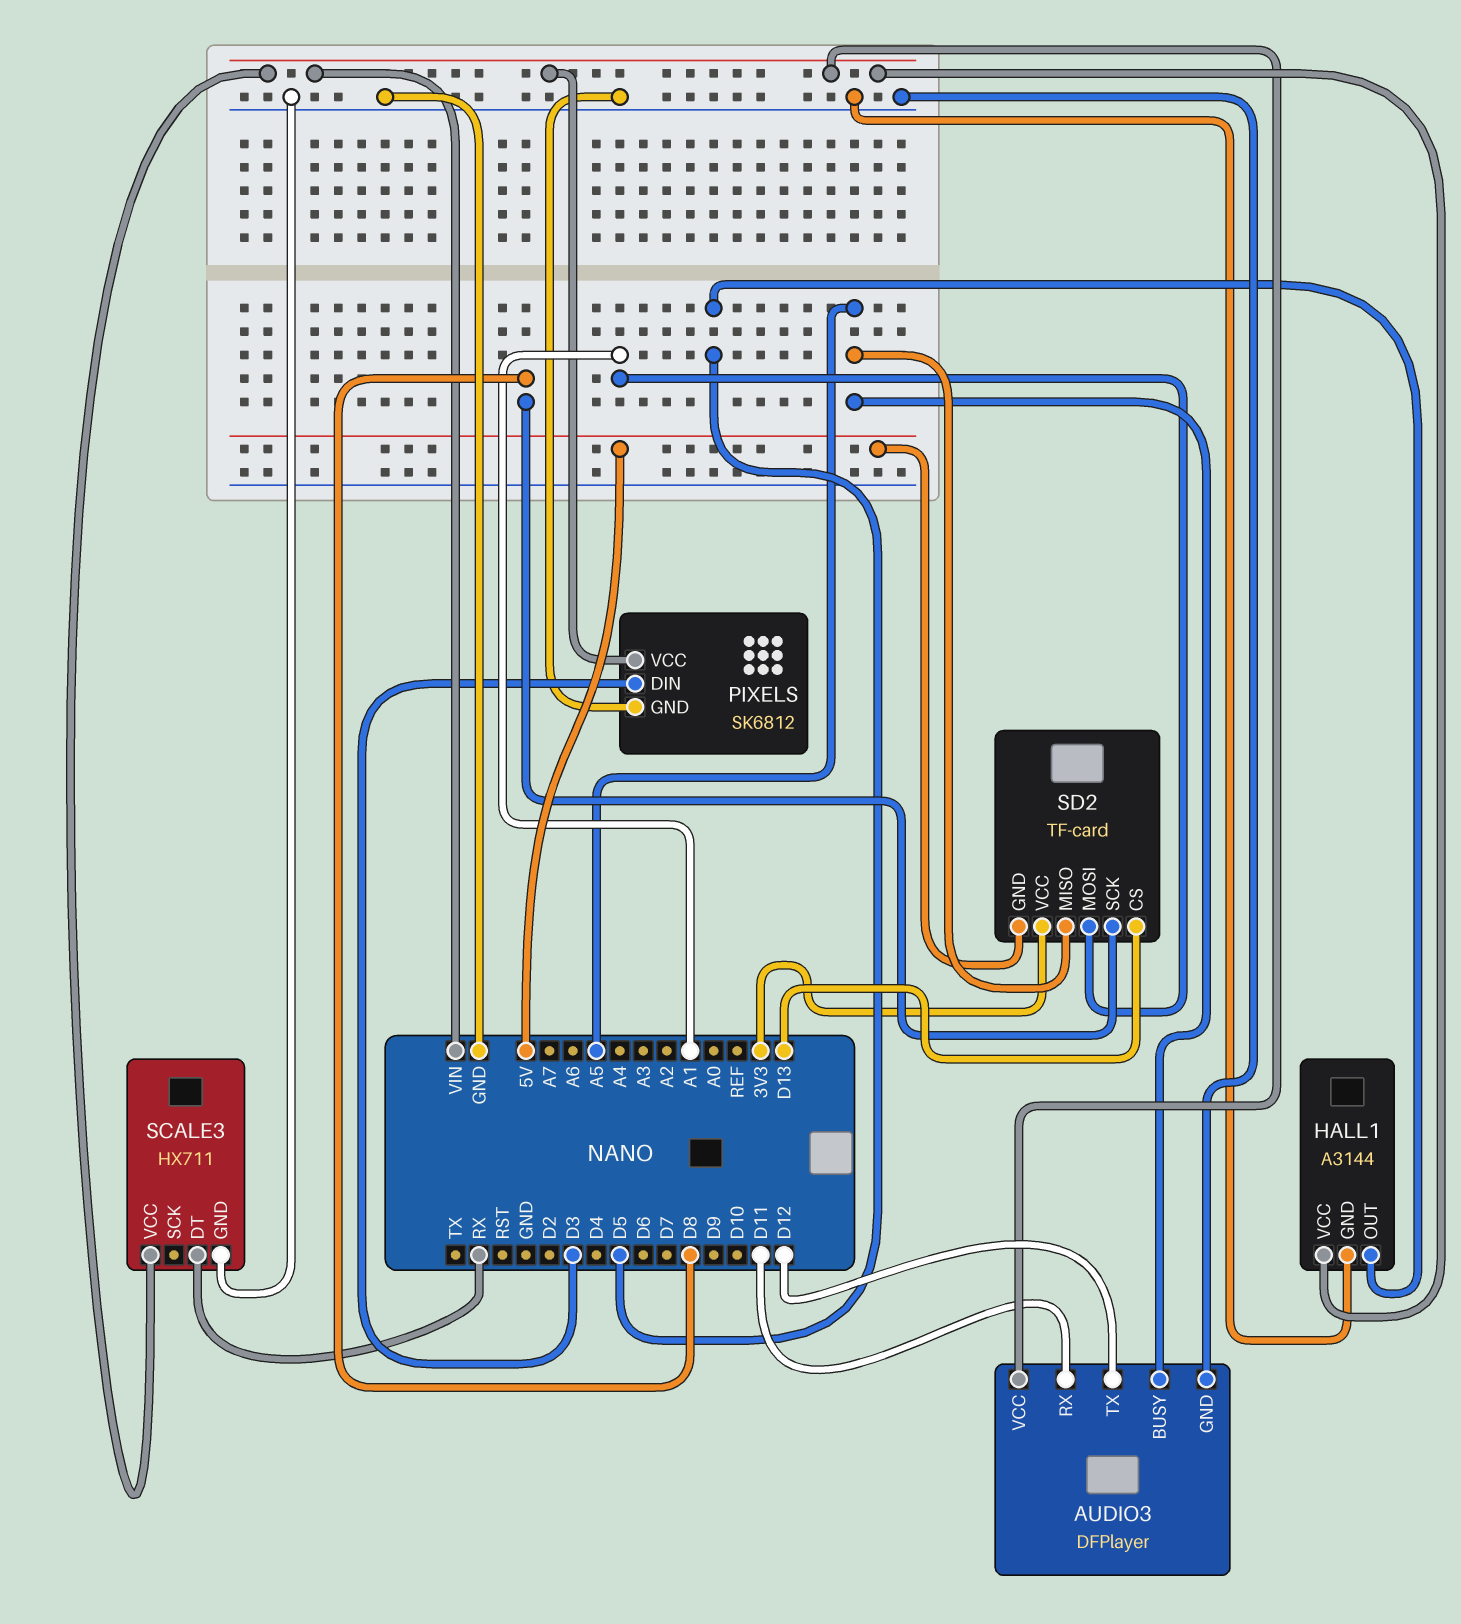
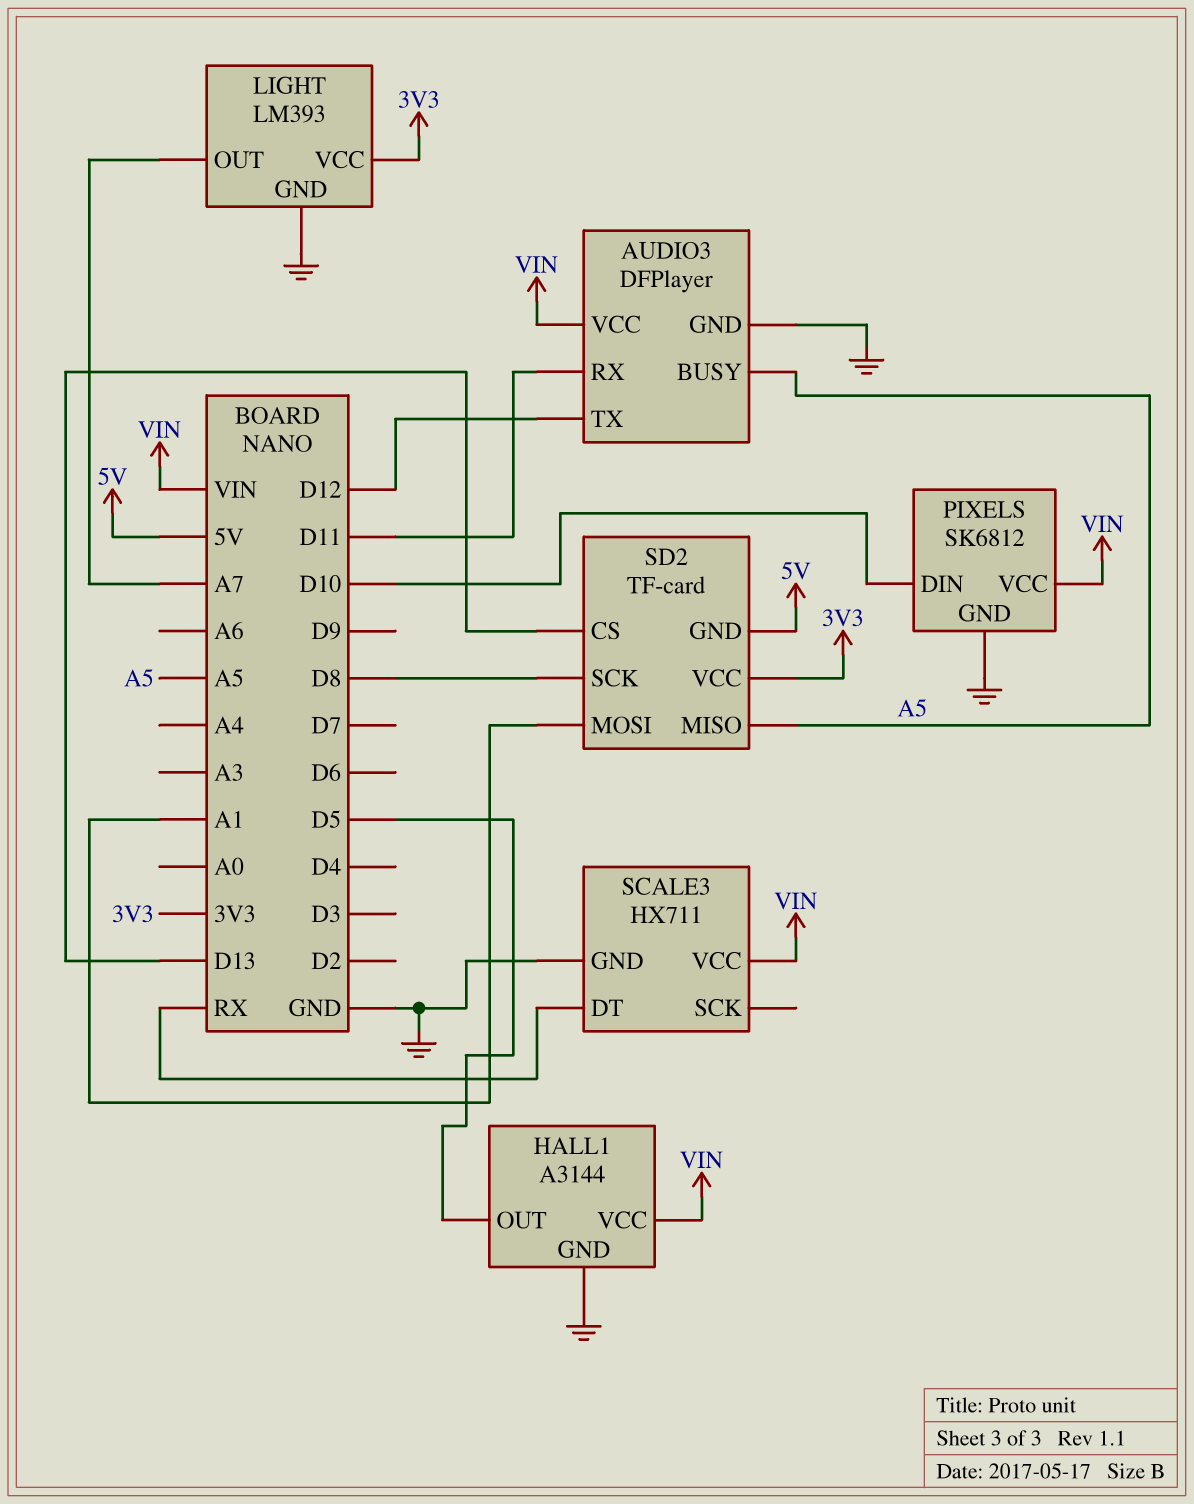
LIGHT: none -> LM393
LIGHT pin GND: none -> GND
LIGHT pin OUT: none -> A7
LIGHT pin VCC: none -> 3V3
PIXELS pin DIN: D3 -> D10

